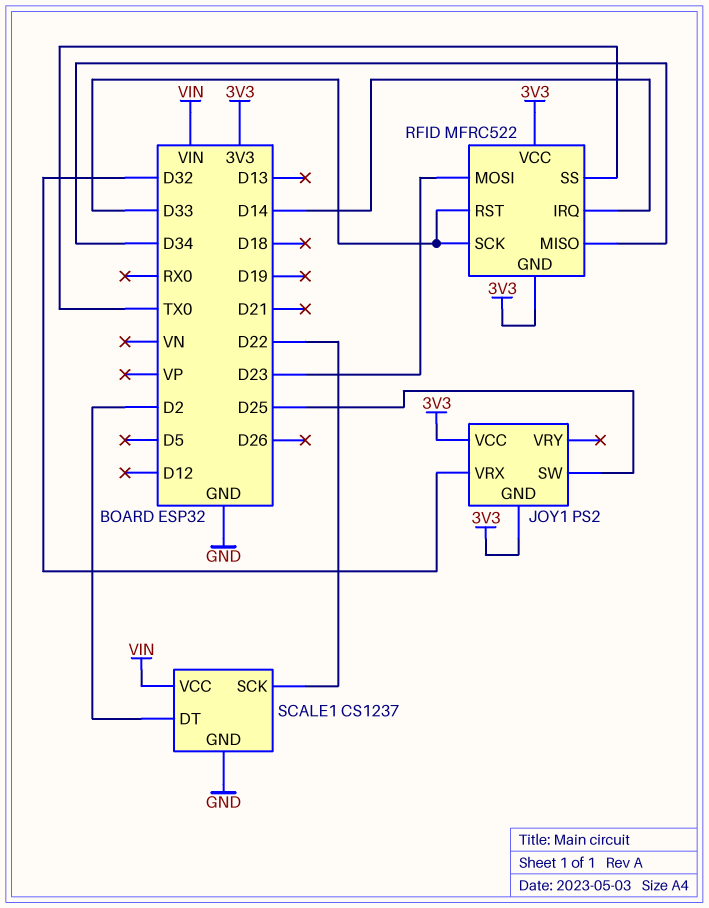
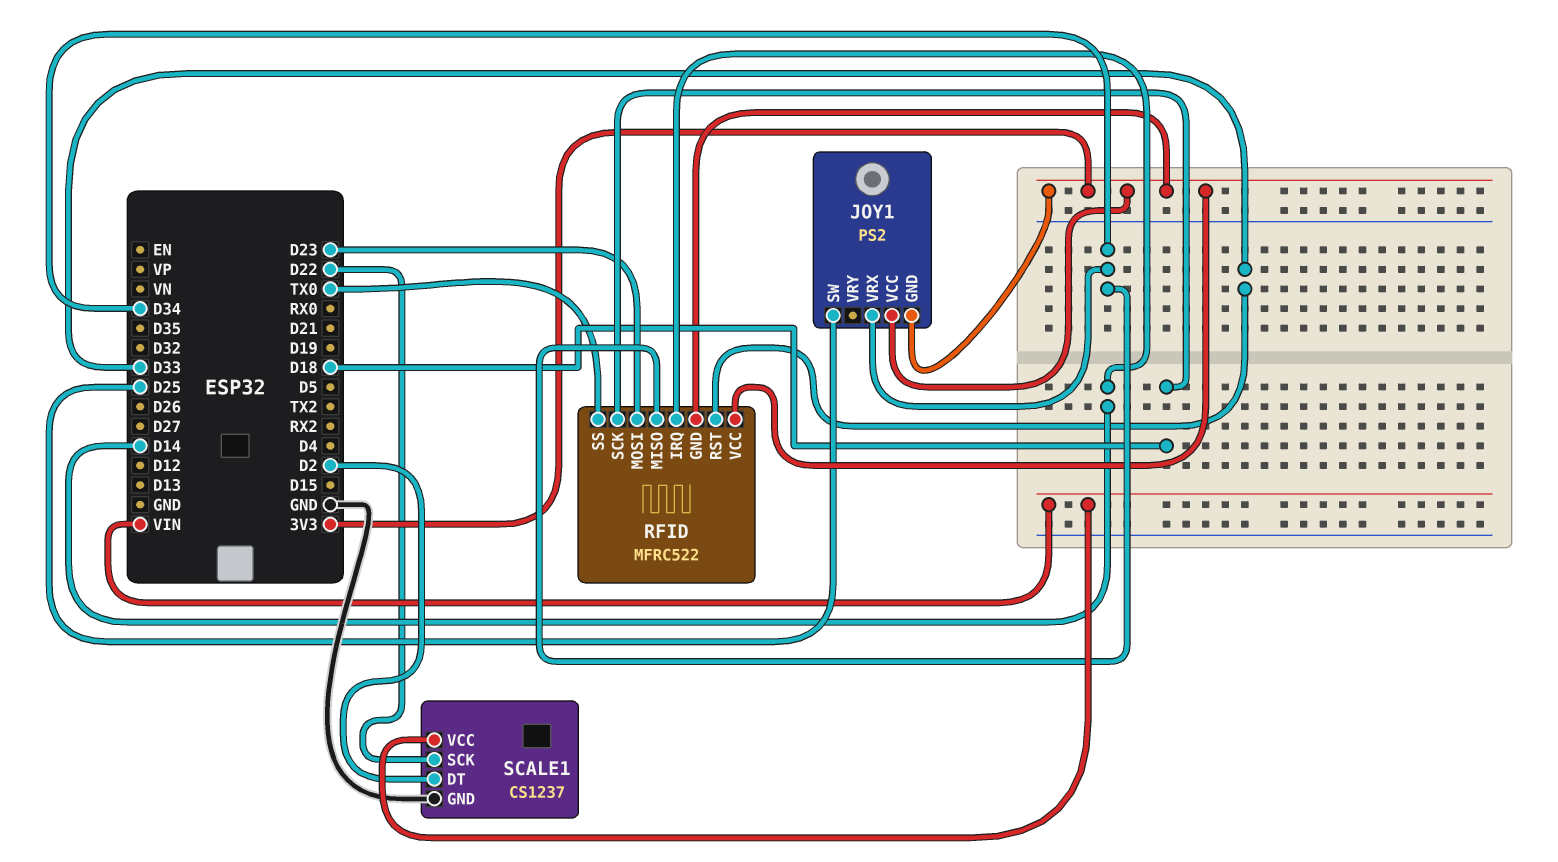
JOY1 pin VRX: D32 -> D34
RFID pin SCK: D33 -> D18

